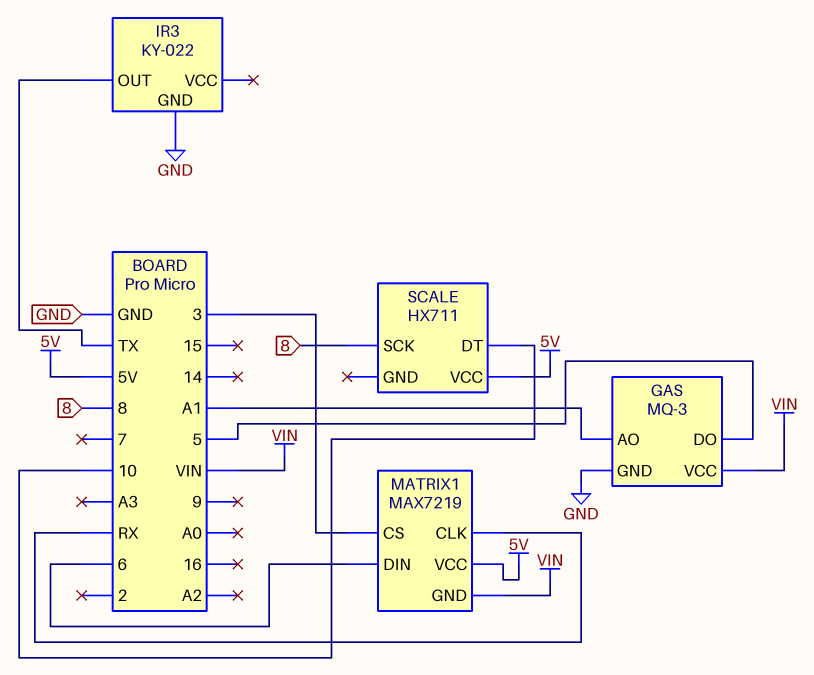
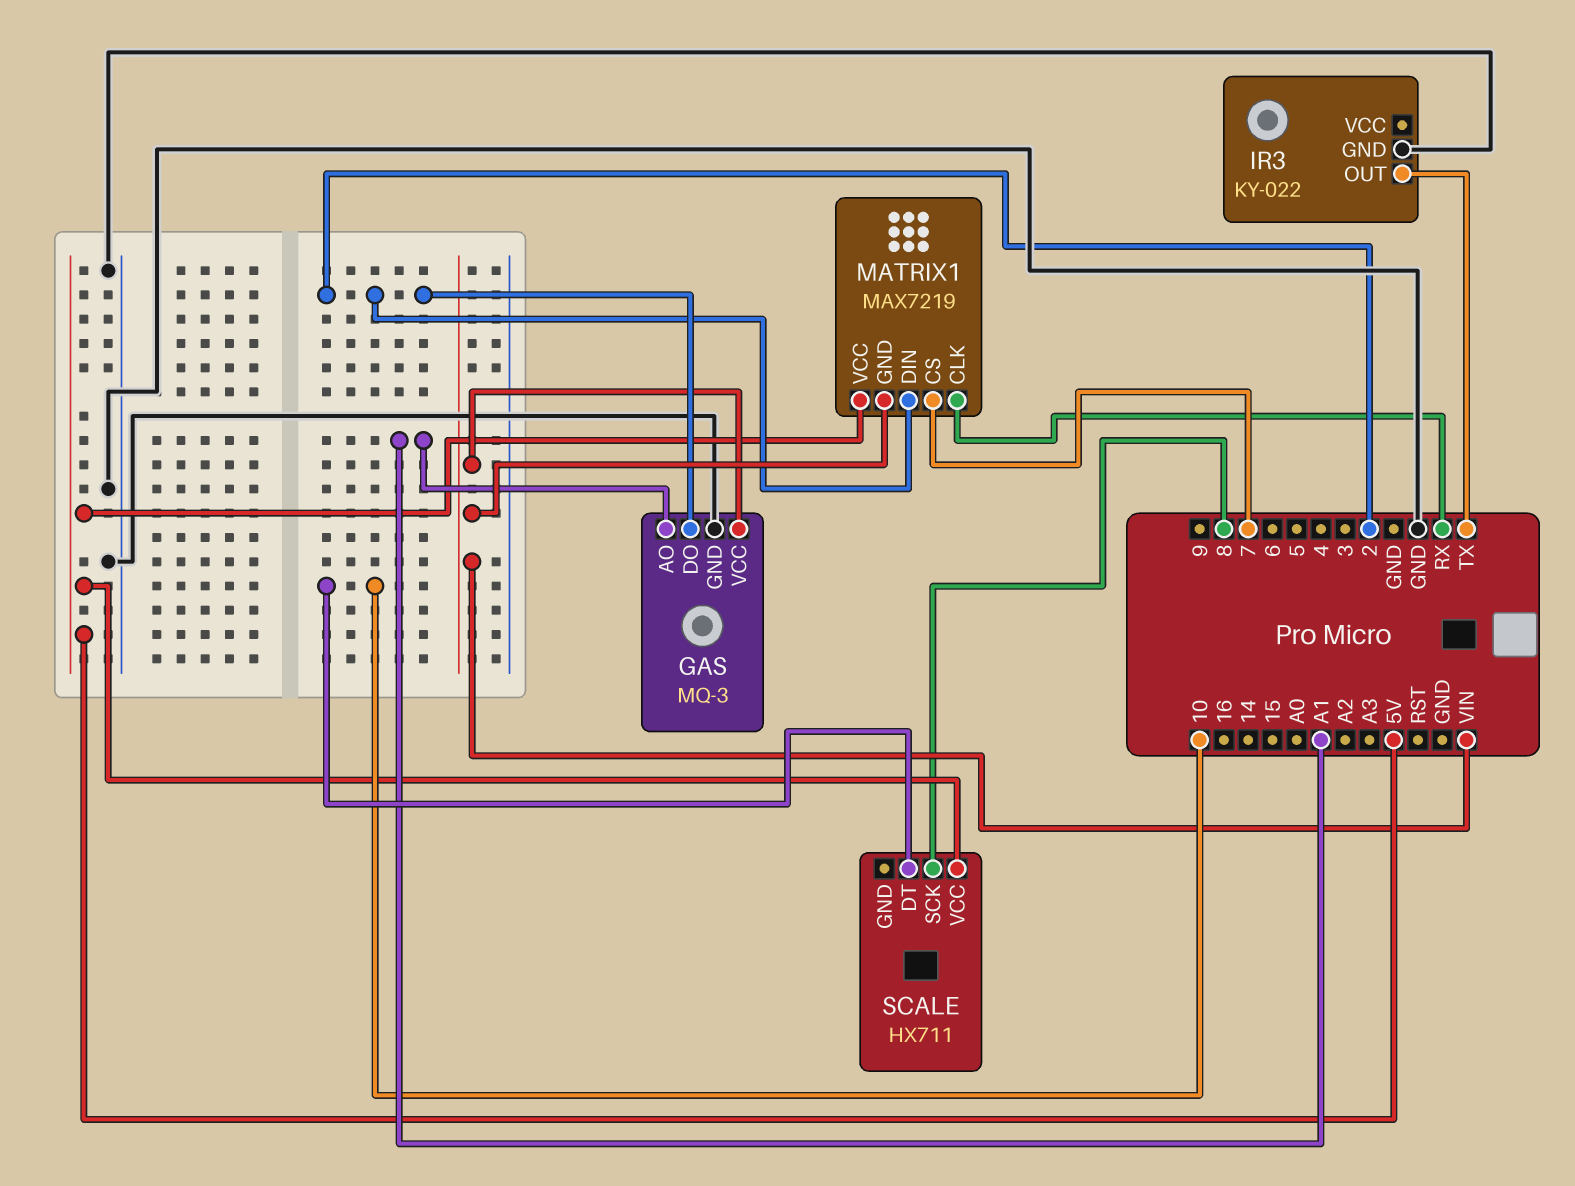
GAS pin DO: 5 -> 2
MATRIX1 pin CS: 3 -> 7
MATRIX1 pin DIN: 6 -> 2

